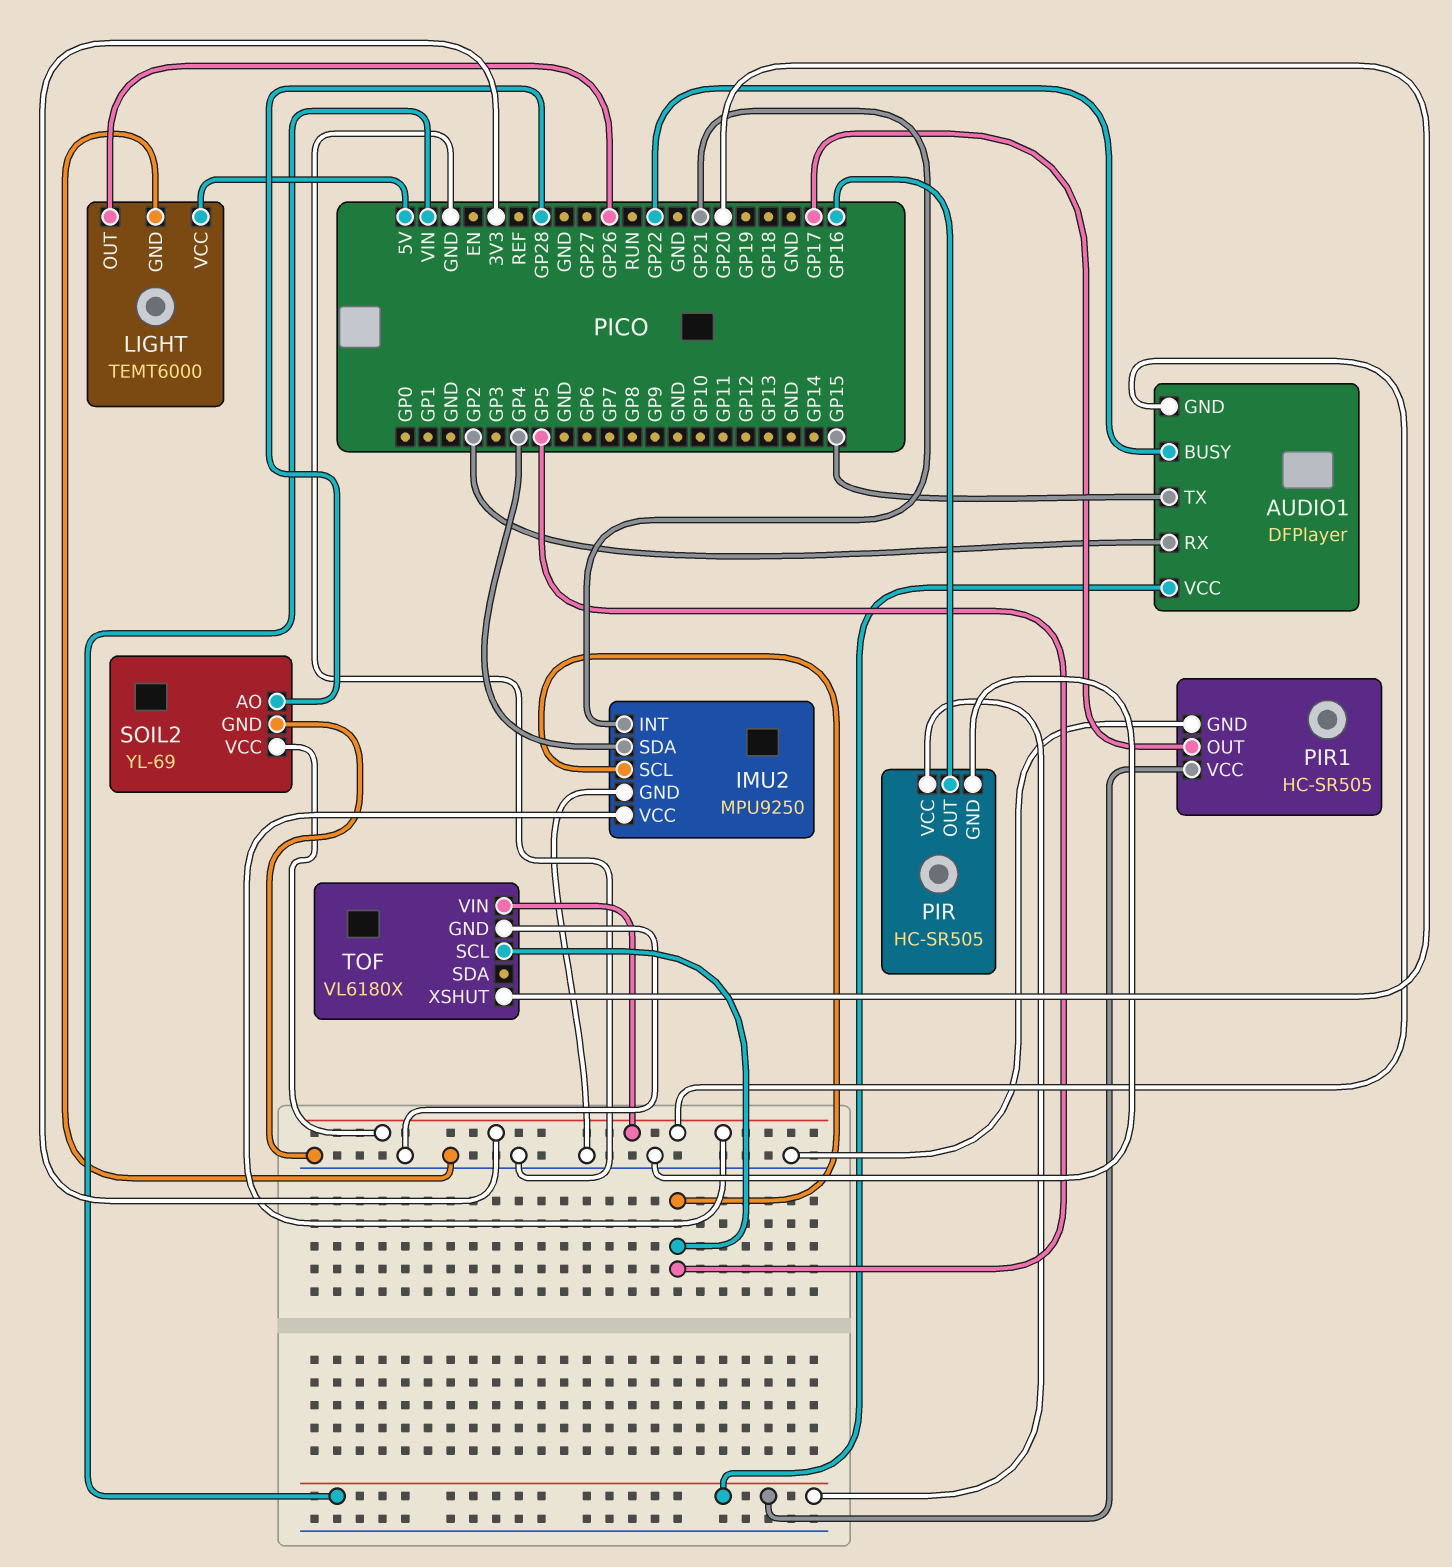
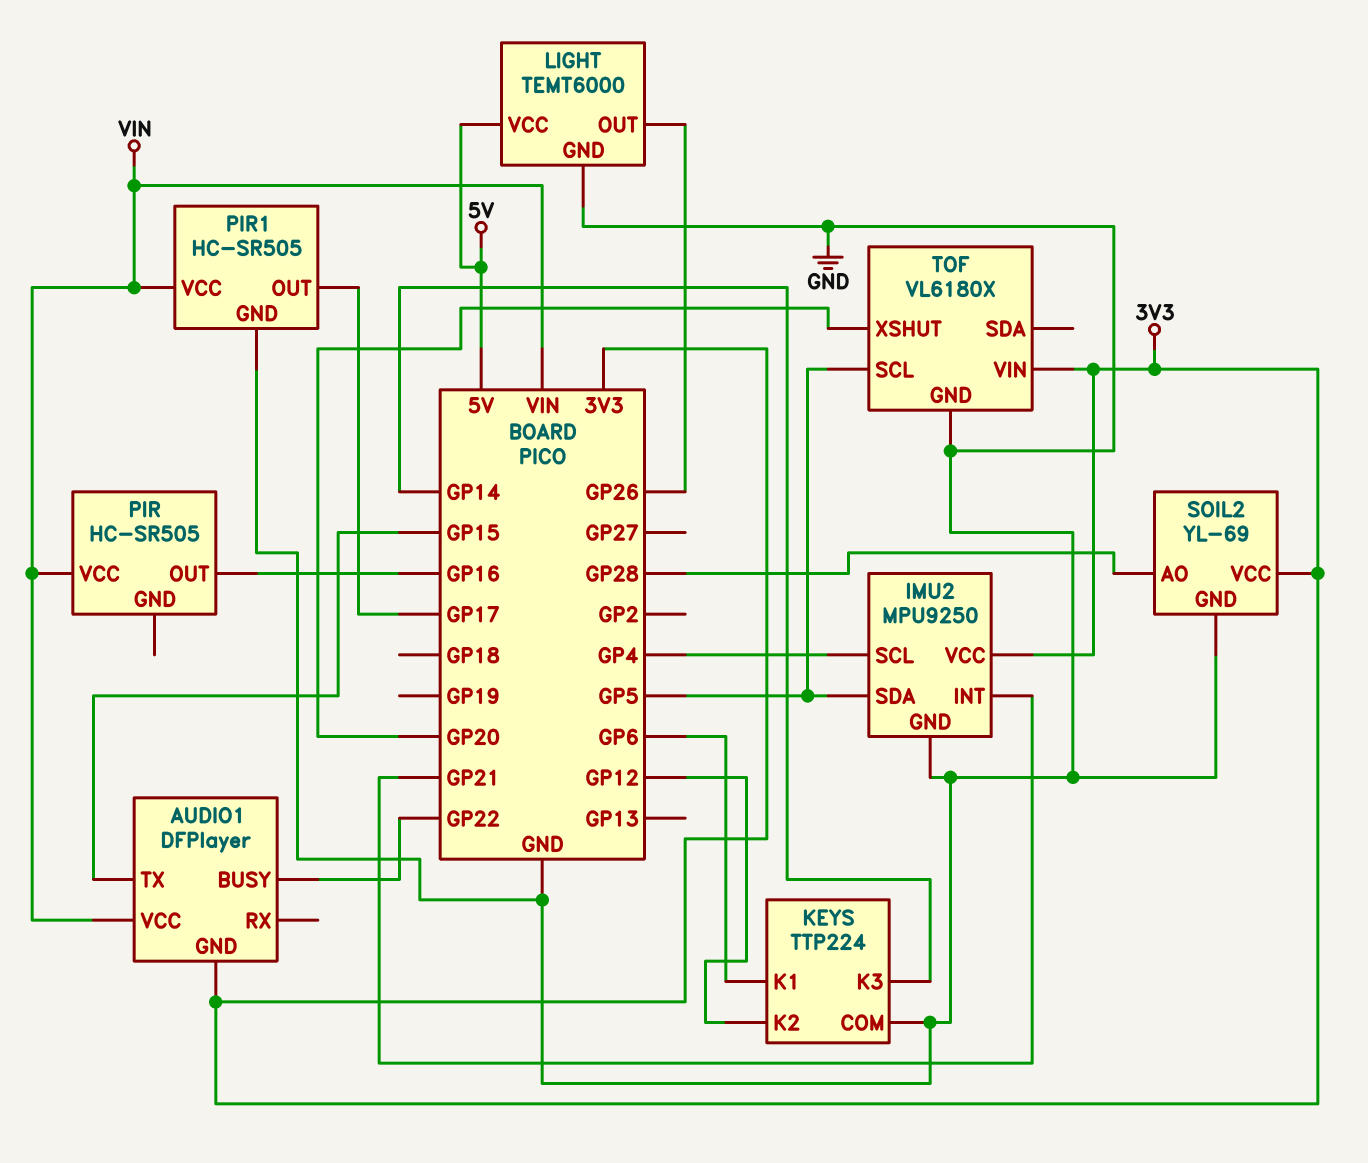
AUDIO1 pin RX: GP2 -> none
IMU2 pin SCL: GP5 -> GP4
IMU2 pin SDA: GP4 -> GP5
KEYS: none -> TTP224
KEYS pin COM: none -> GND
KEYS pin K1: none -> GP6
KEYS pin K2: none -> GP12
KEYS pin K3: none -> GP14
PIR pin GND: GND -> none

